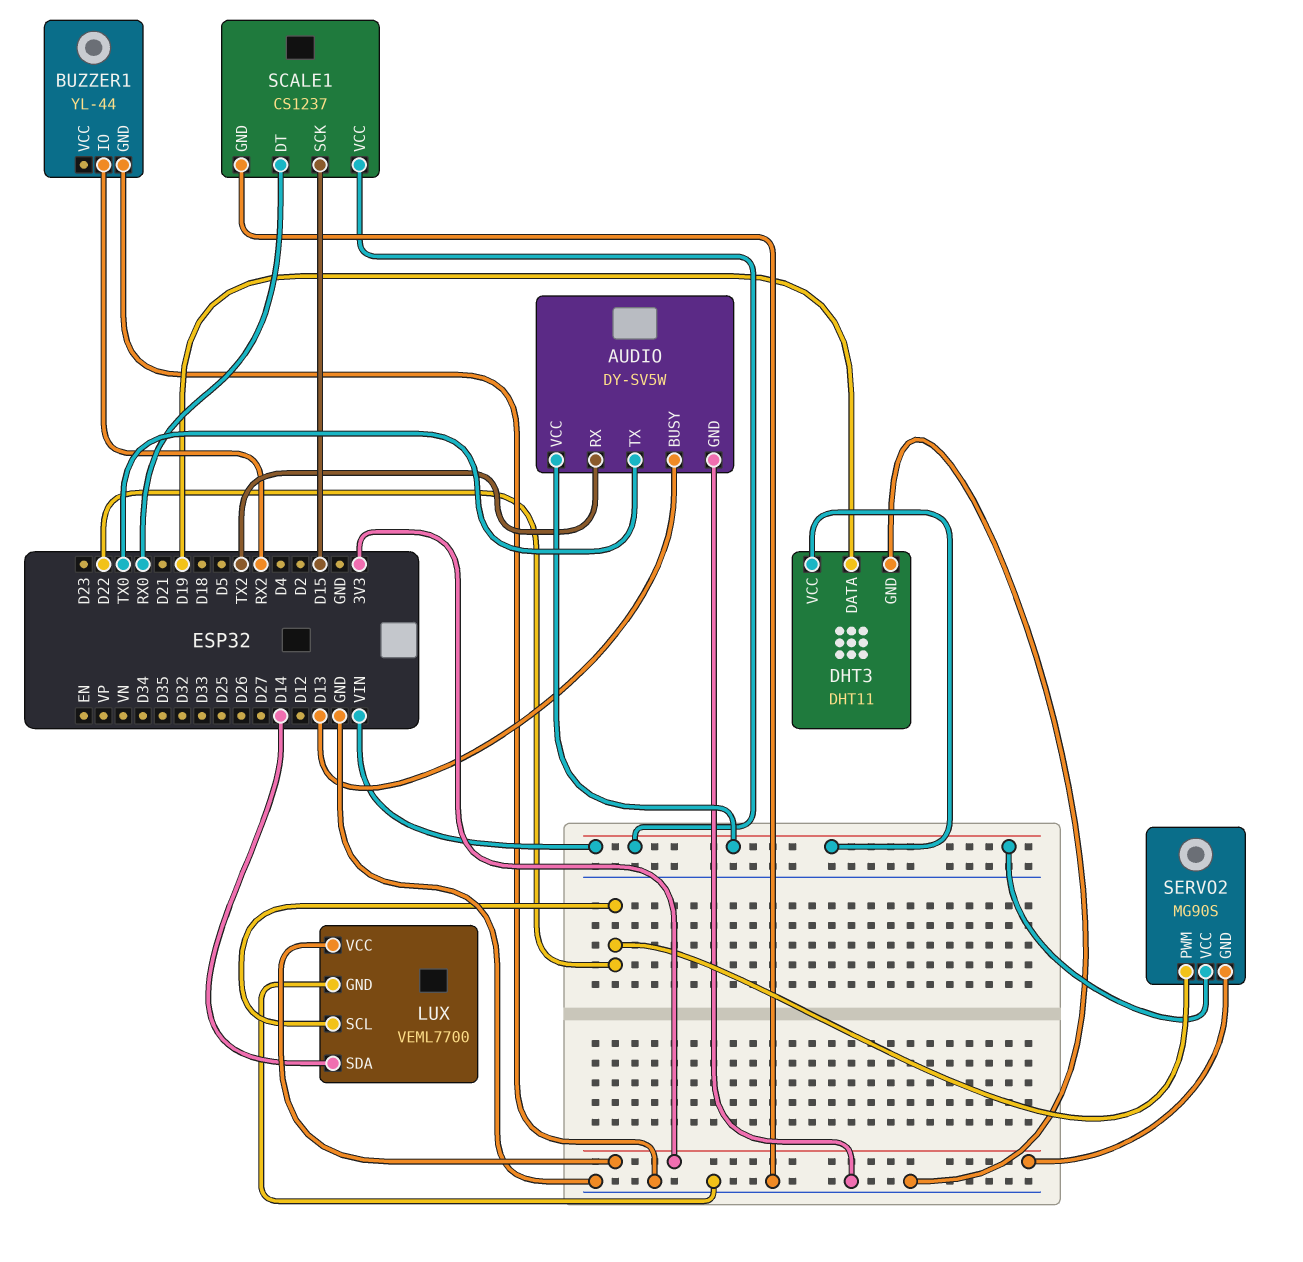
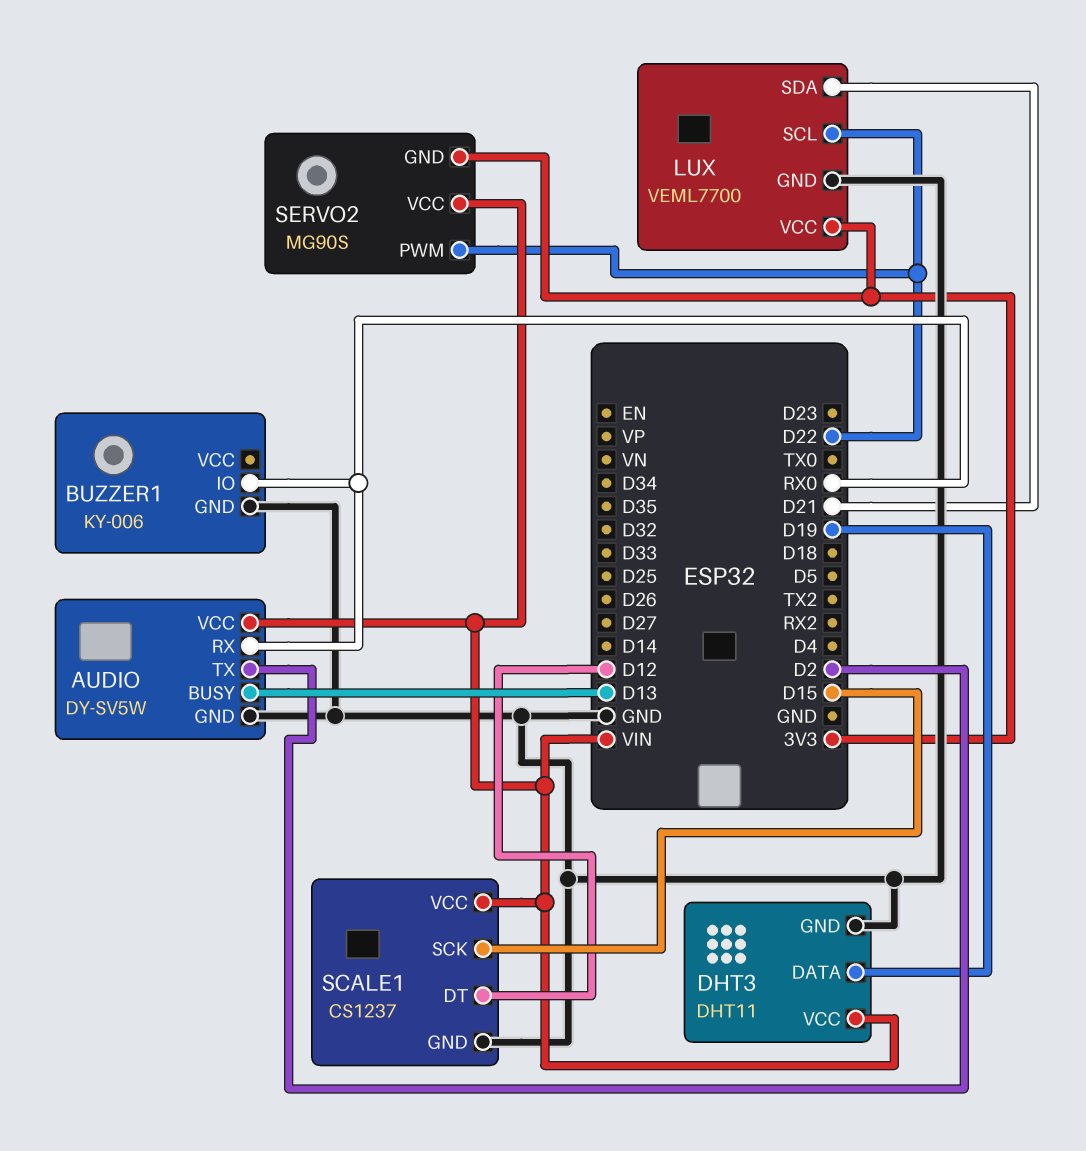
AUDIO pin RX: TX2 -> RX0
AUDIO pin TX: TX0 -> D2
BUZZER1: YL-44 -> KY-006
BUZZER1 pin IO: RX2 -> RX0
LUX pin SDA: D14 -> D21
SCALE1 pin DT: RX0 -> D12

